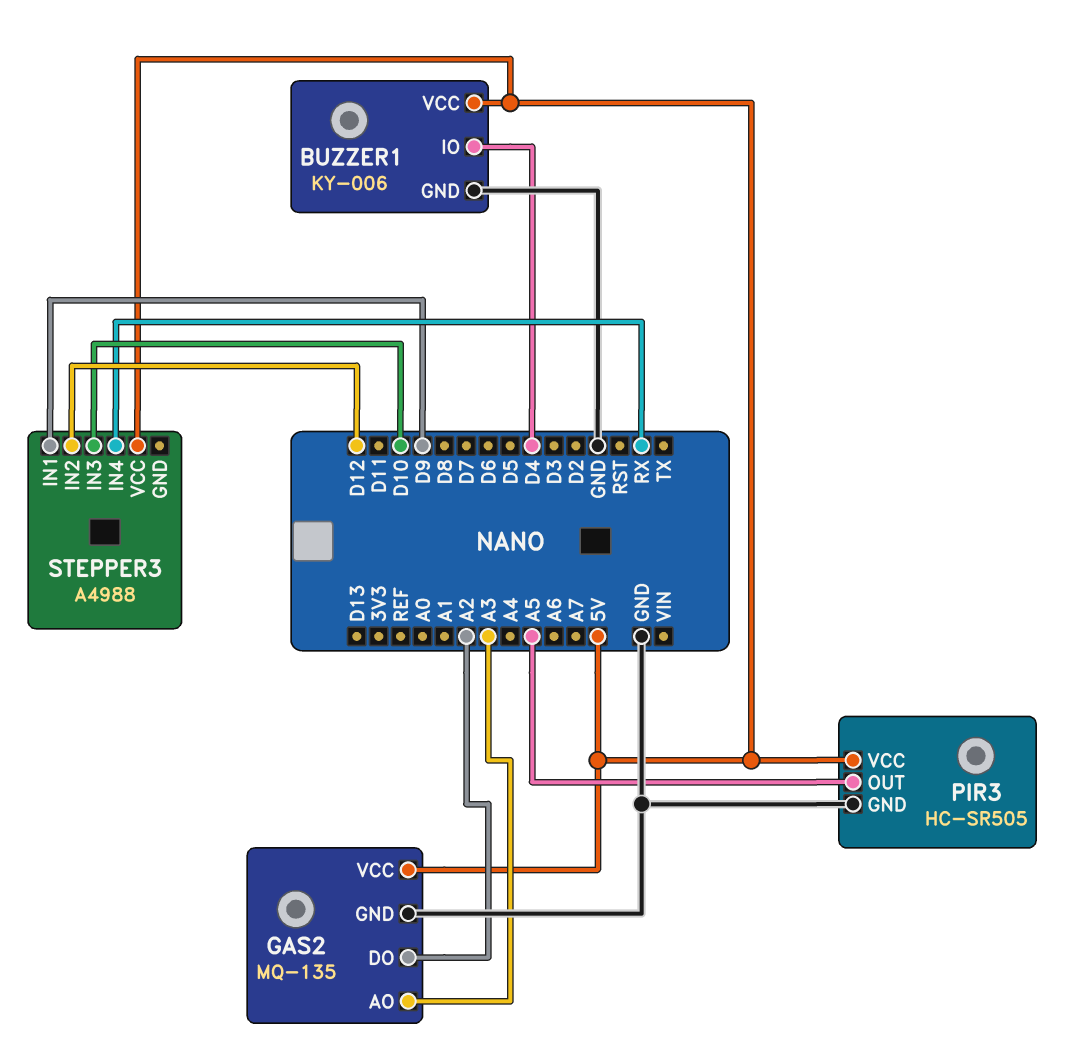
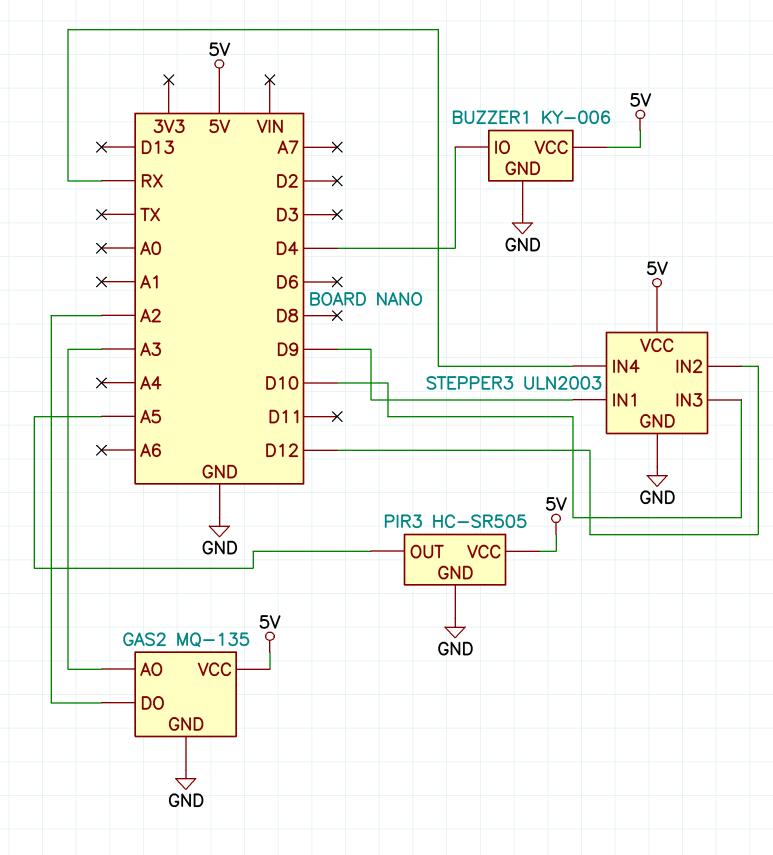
STEPPER3: A4988 -> ULN2003
STEPPER3 pin GND: none -> GND

